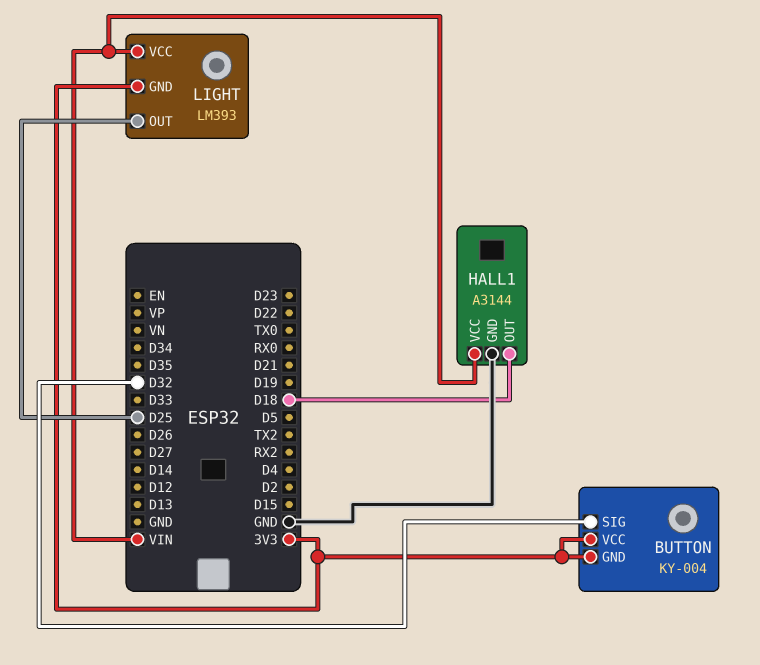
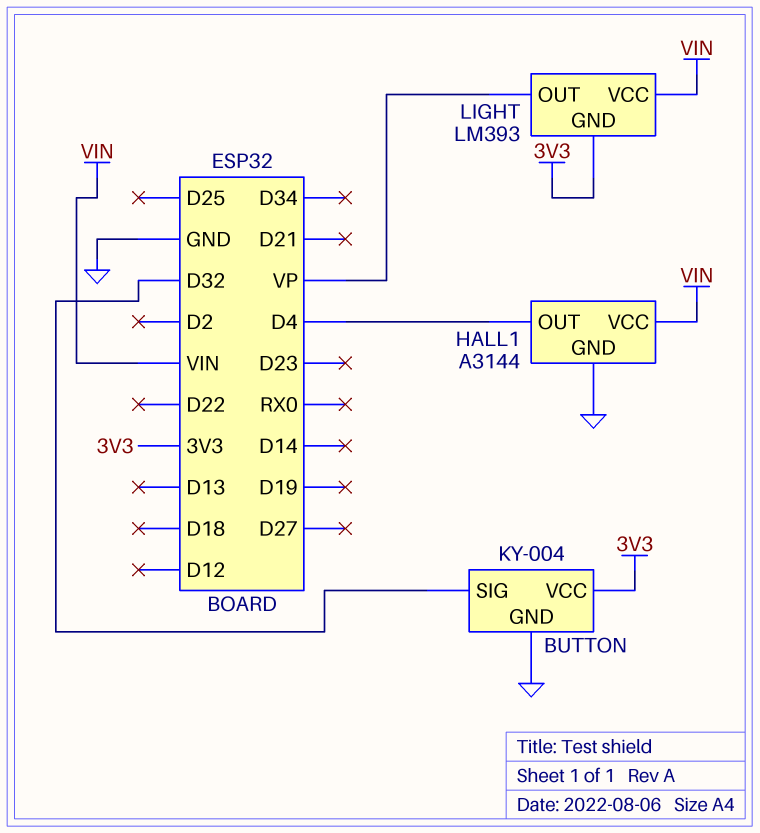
BUTTON pin GND: 3V3 -> GND
HALL1 pin OUT: D18 -> D4
LIGHT pin OUT: D25 -> VP

